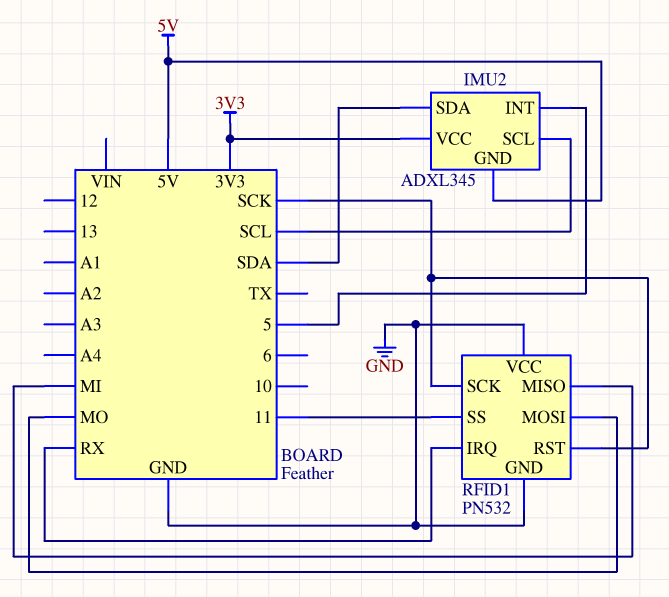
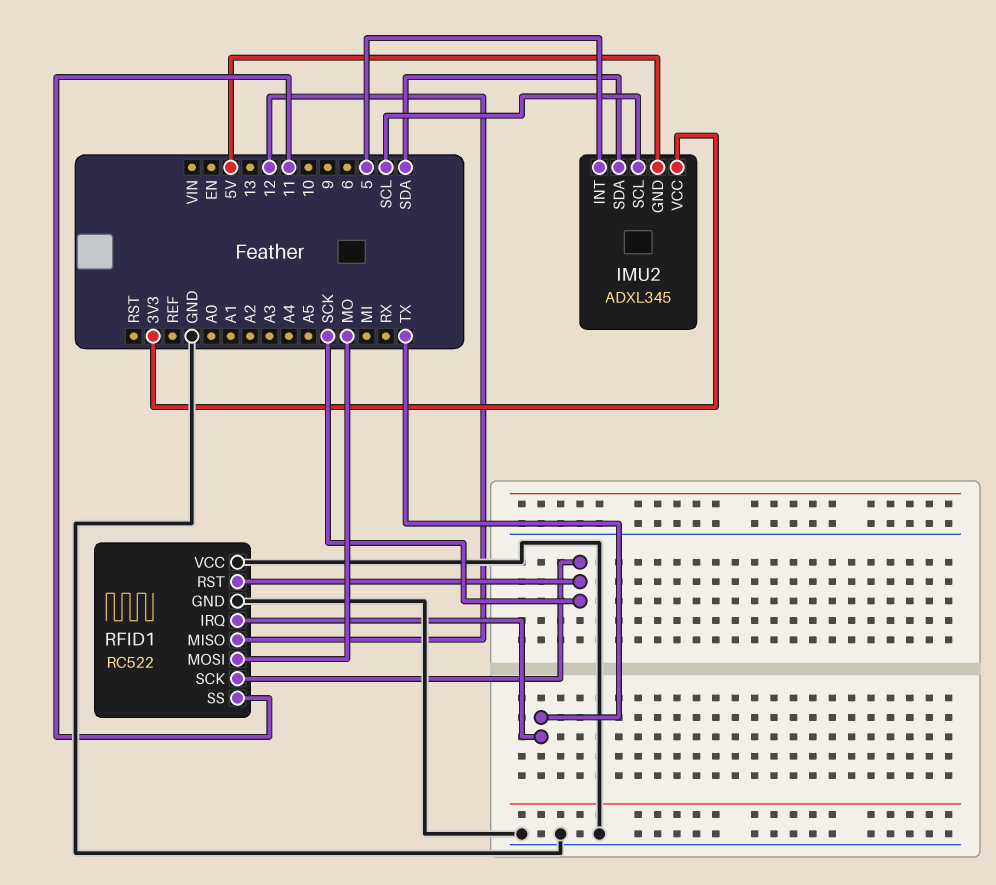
RFID1: PN532 -> RC522
RFID1 pin IRQ: RX -> TX
RFID1 pin MISO: MI -> 12

